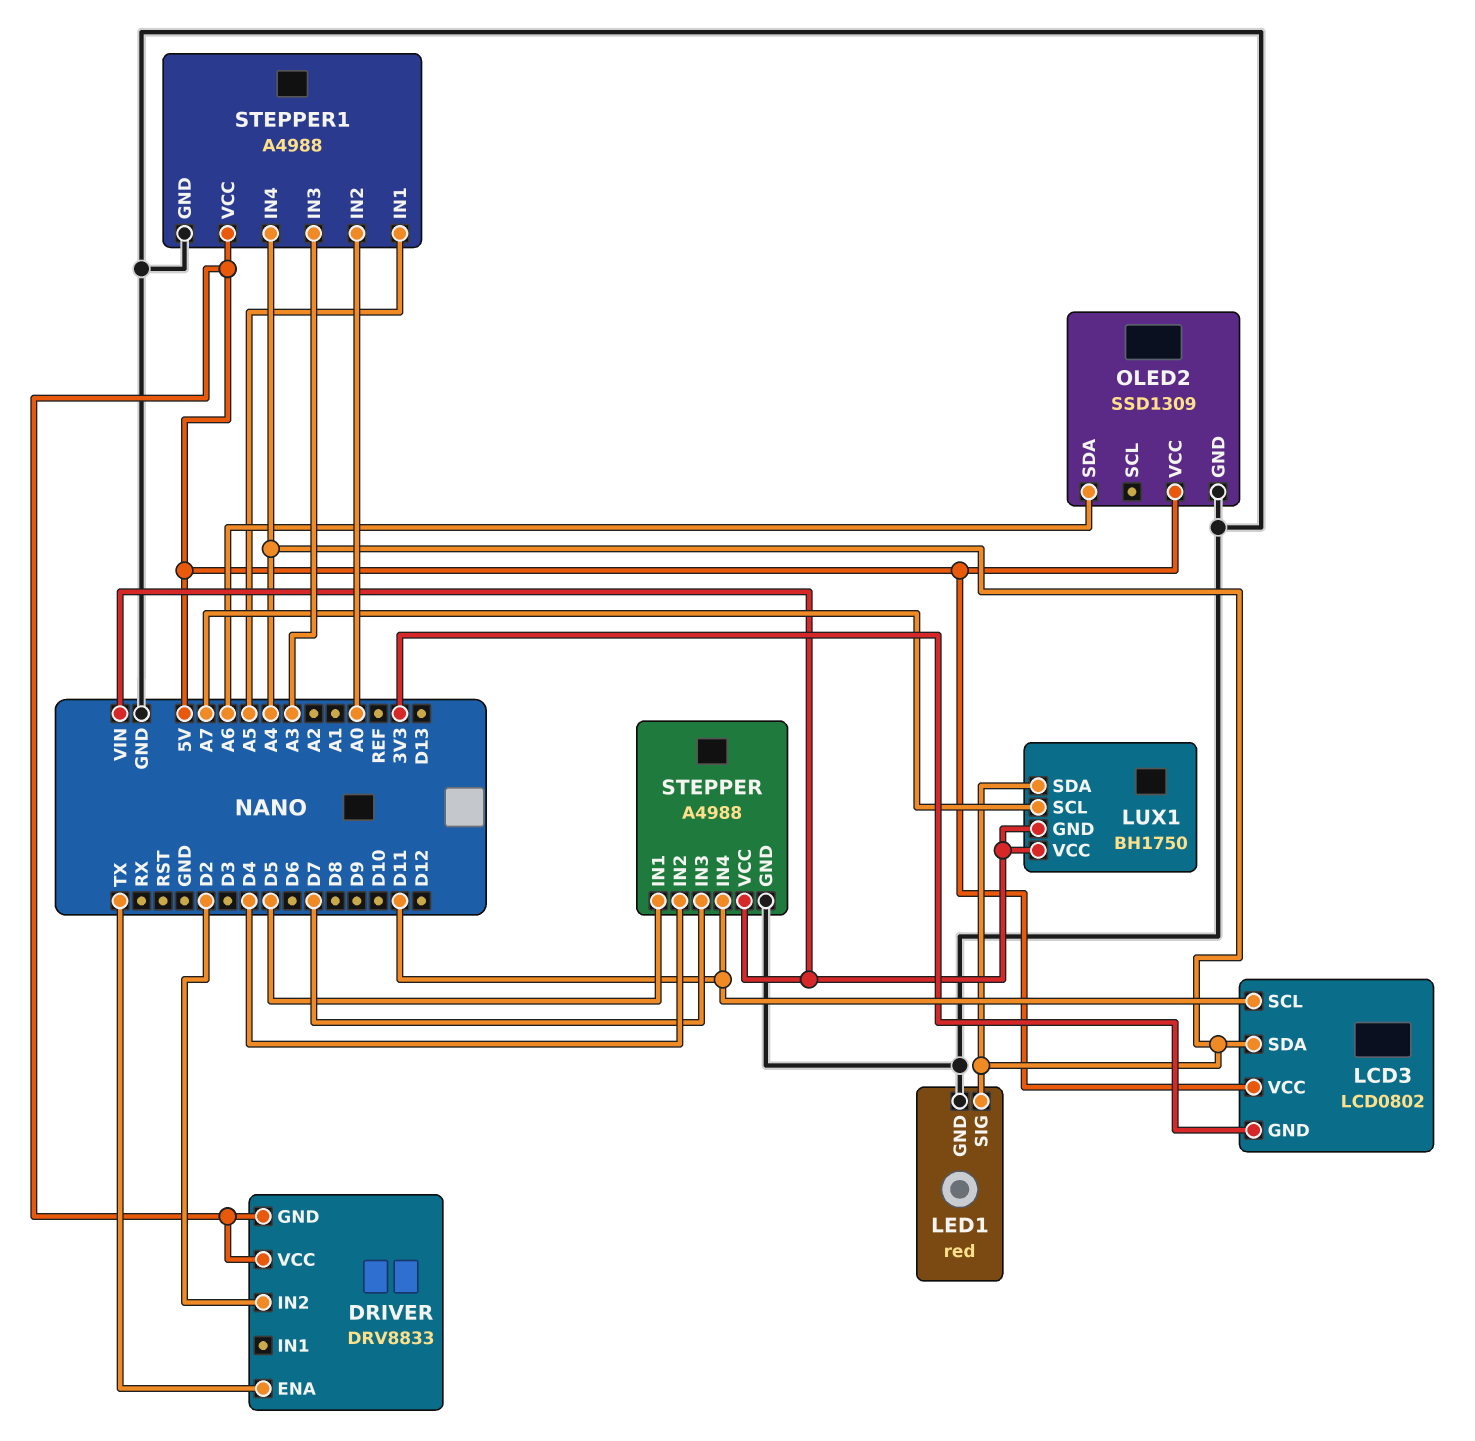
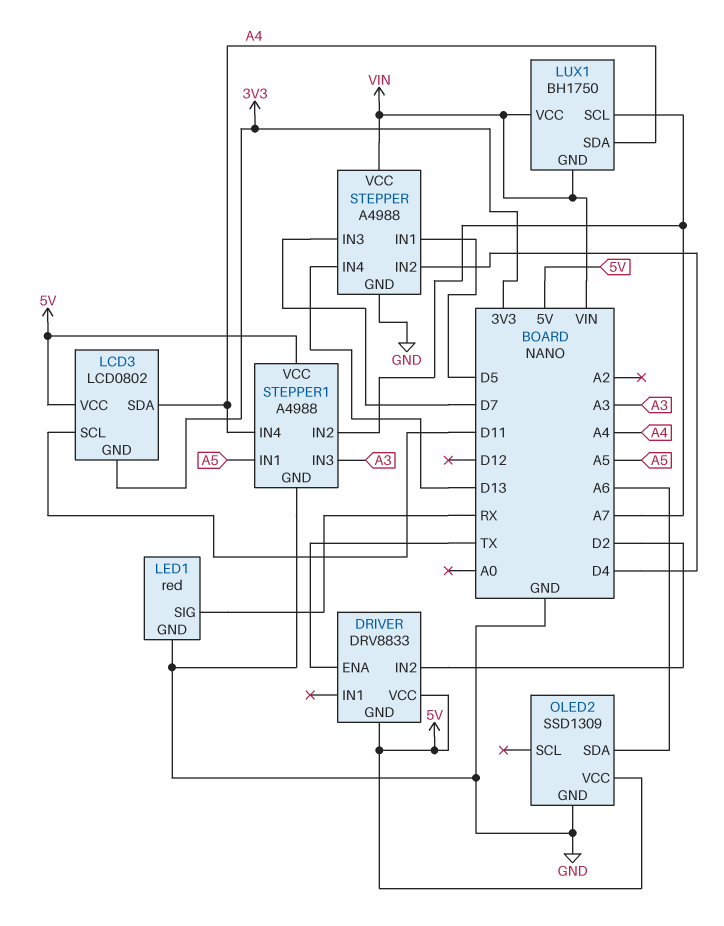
LED1 pin SIG: A4 -> RX
STEPPER pin IN4: D11 -> D13
STEPPER1 pin IN2: A0 -> A7

